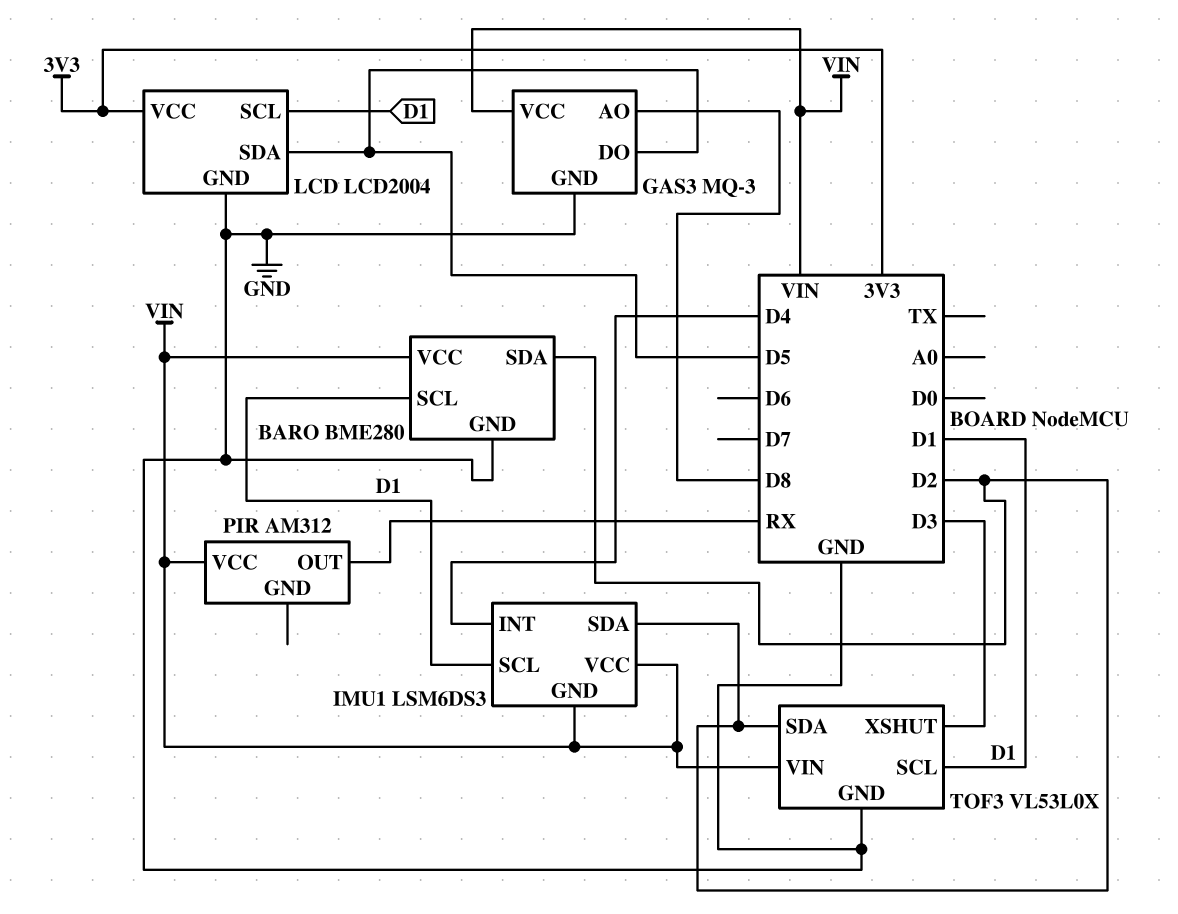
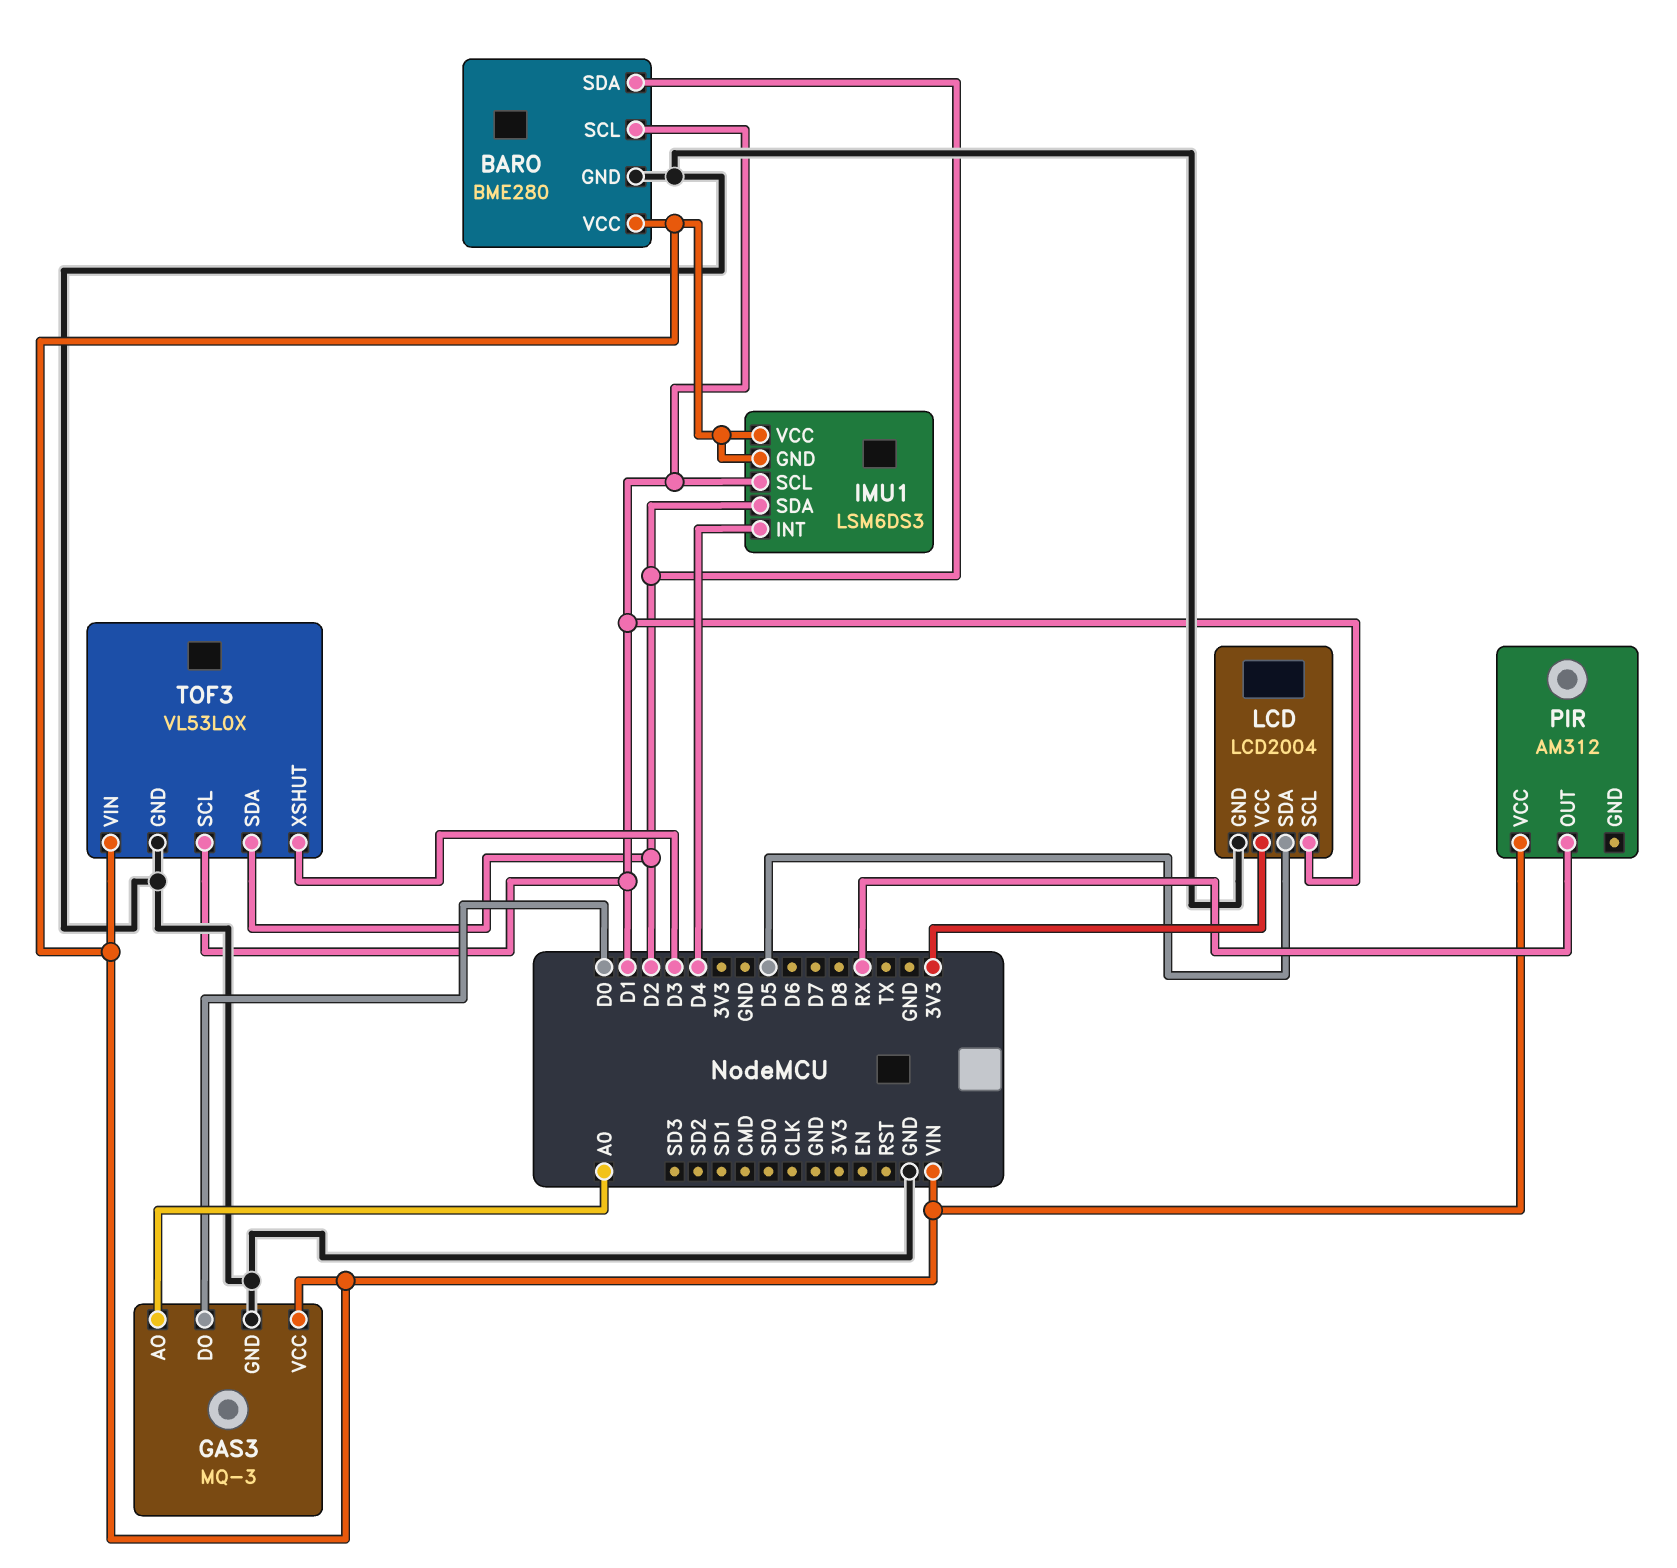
GAS3 pin AO: D8 -> A0
GAS3 pin DO: D5 -> D0

